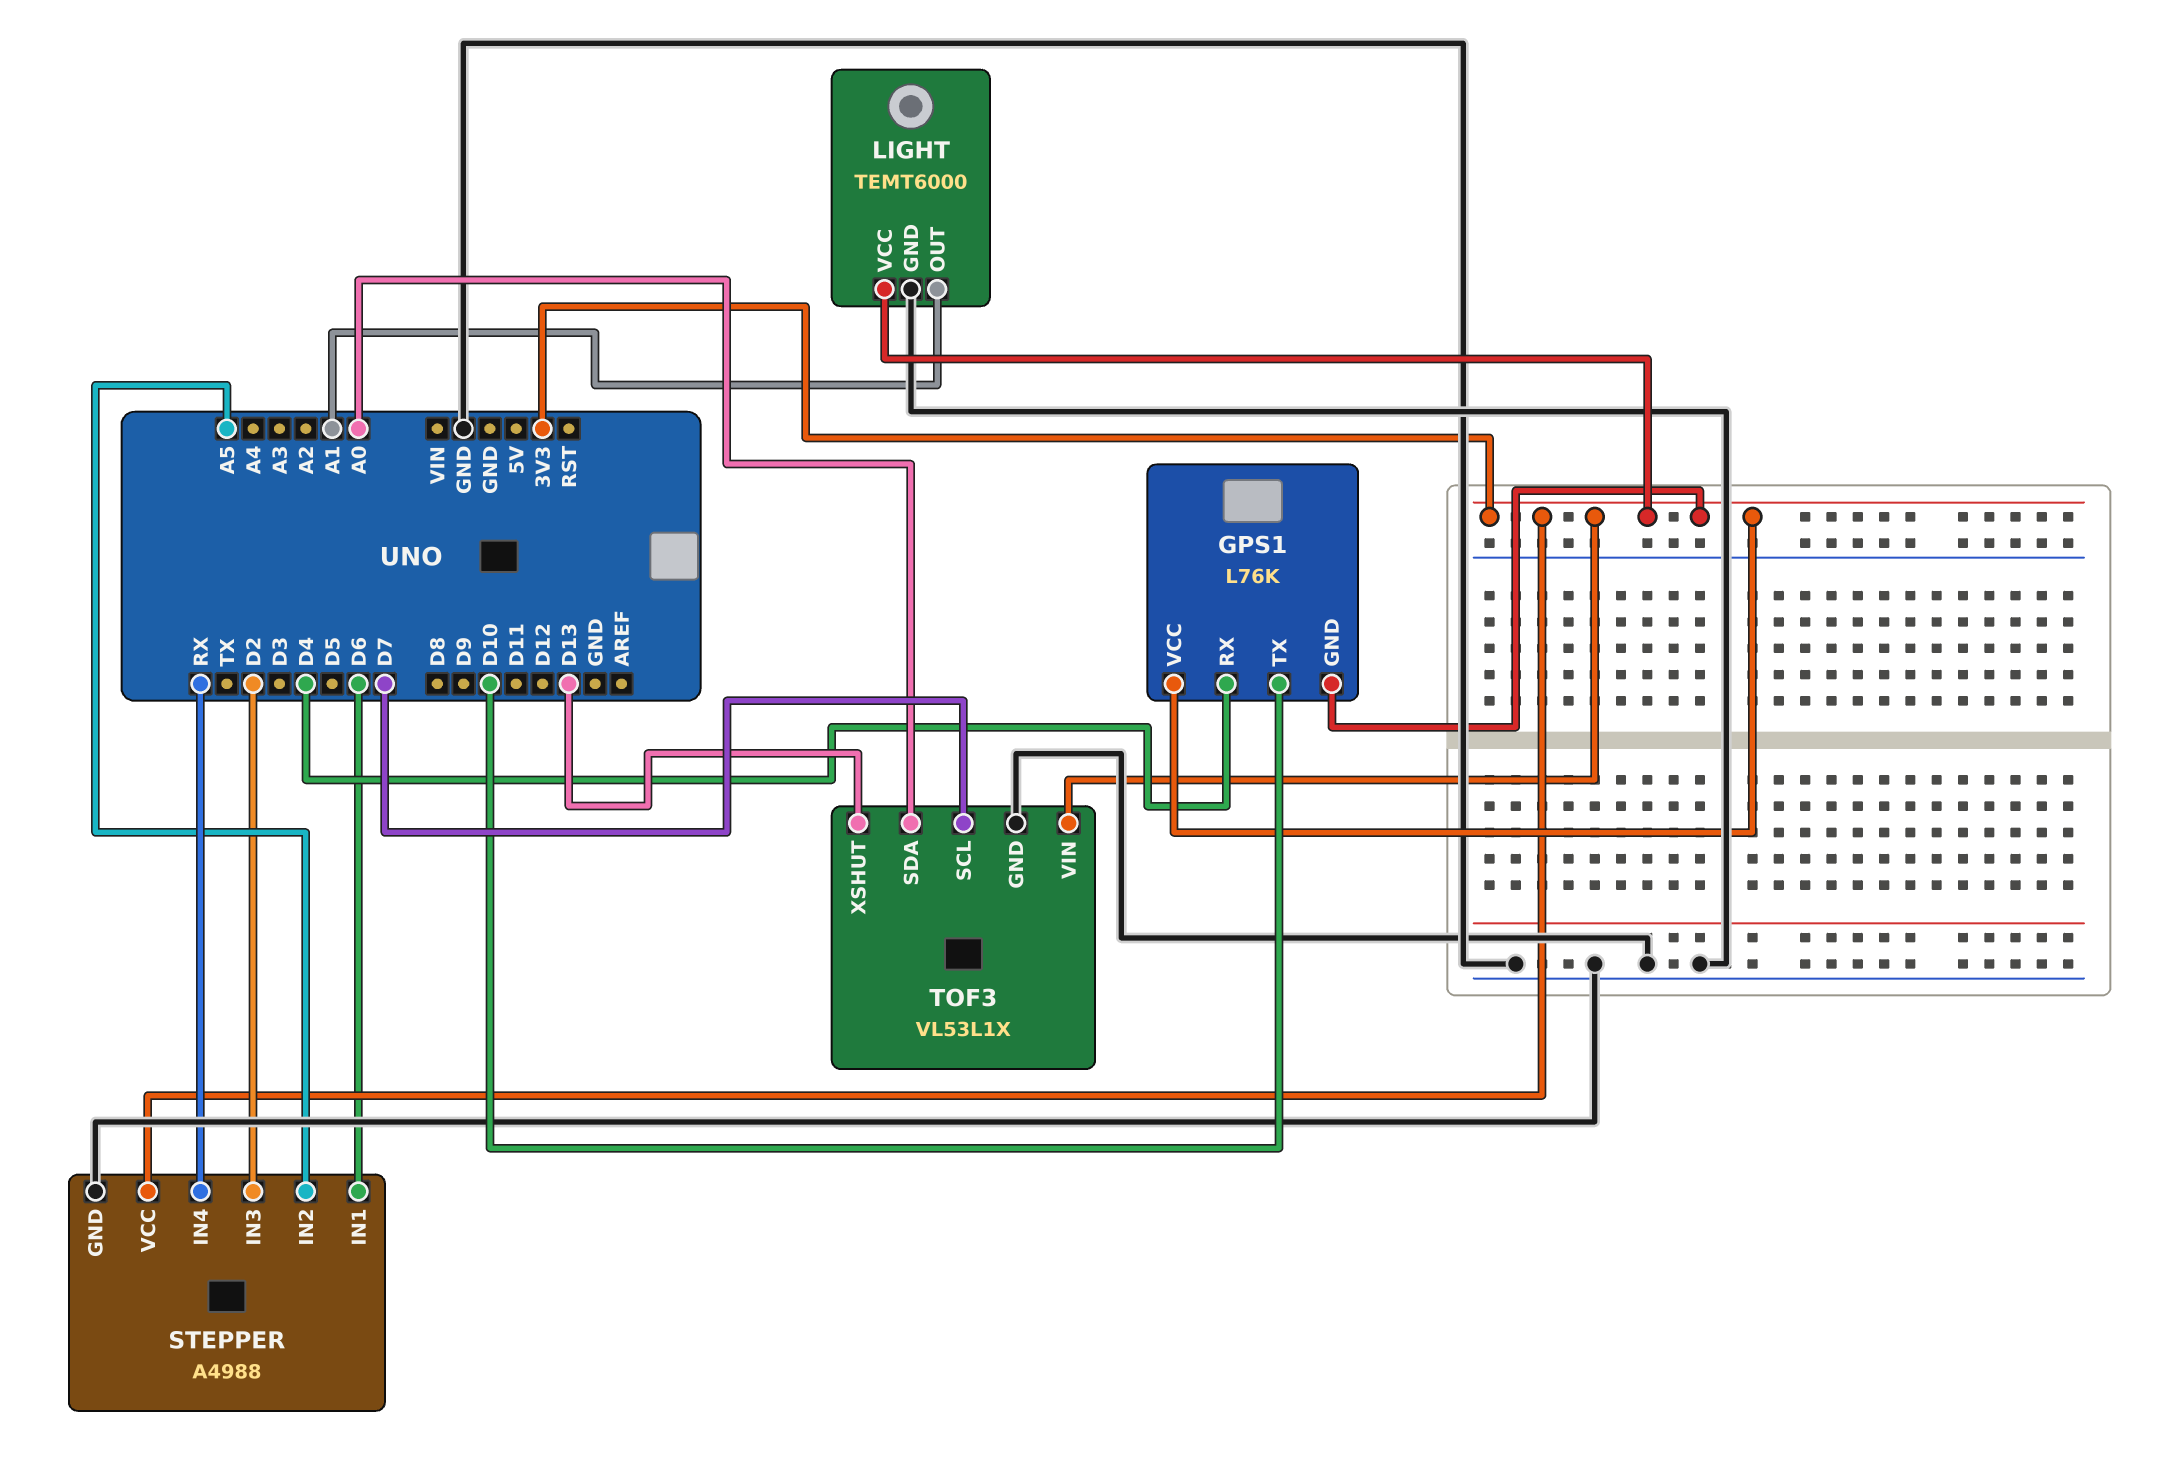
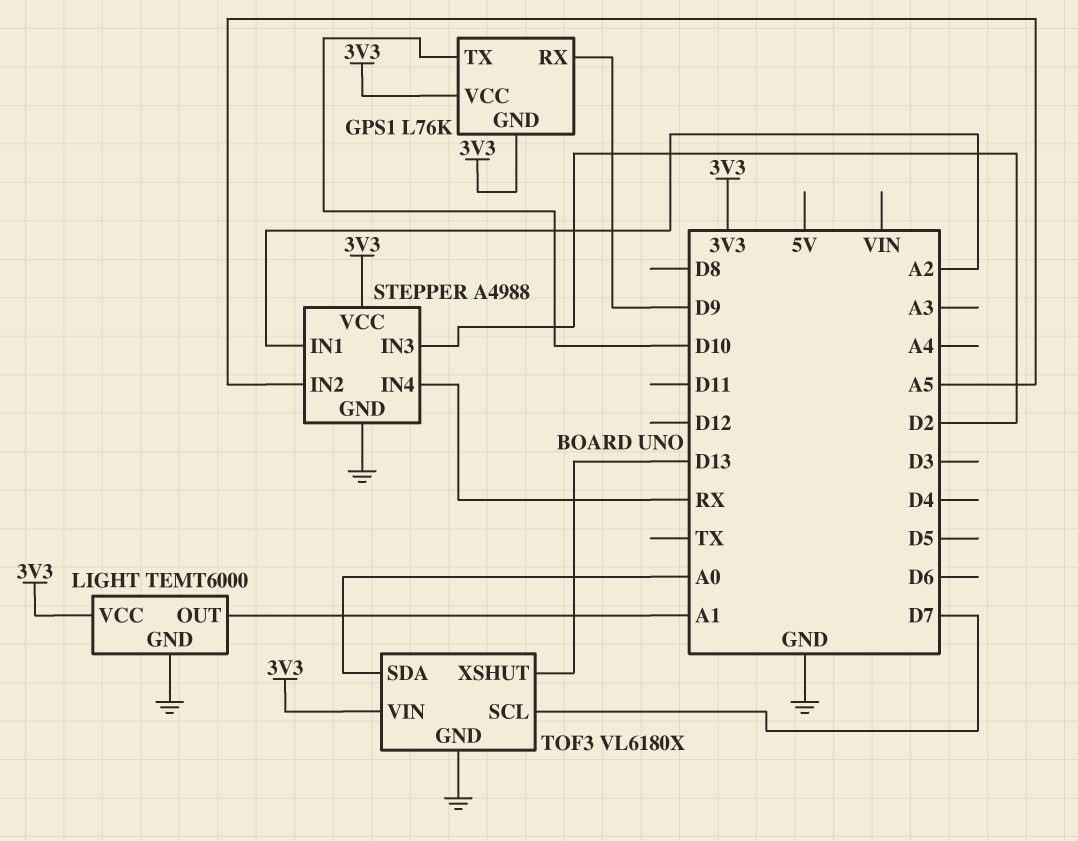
GPS1 pin RX: D4 -> D9
STEPPER pin IN1: D6 -> A2
TOF3: VL53L1X -> VL6180X

